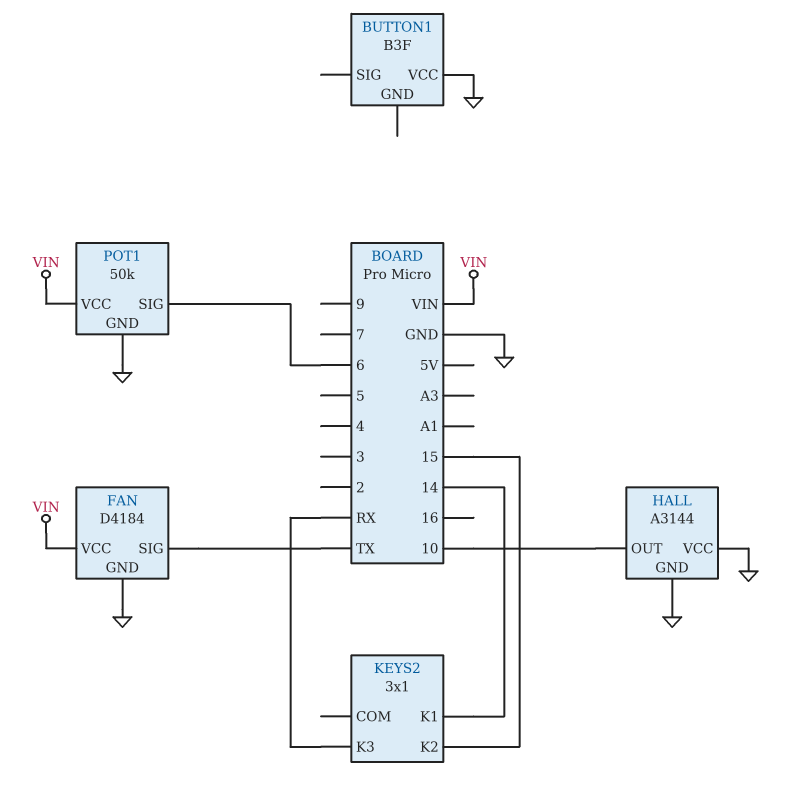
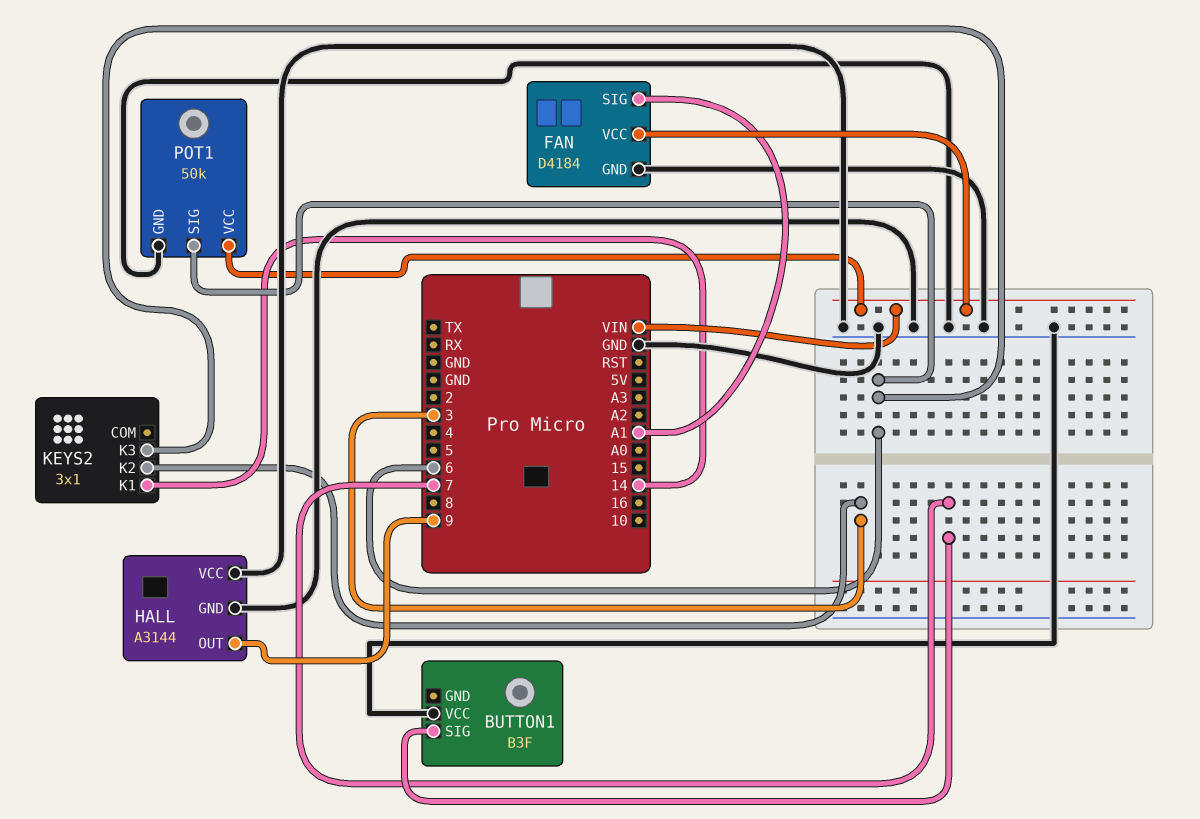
BUTTON1 pin SIG: none -> 7
FAN pin SIG: TX -> A1
HALL pin OUT: 10 -> 9
KEYS2 pin K2: 15 -> 3
KEYS2 pin K3: RX -> 6

